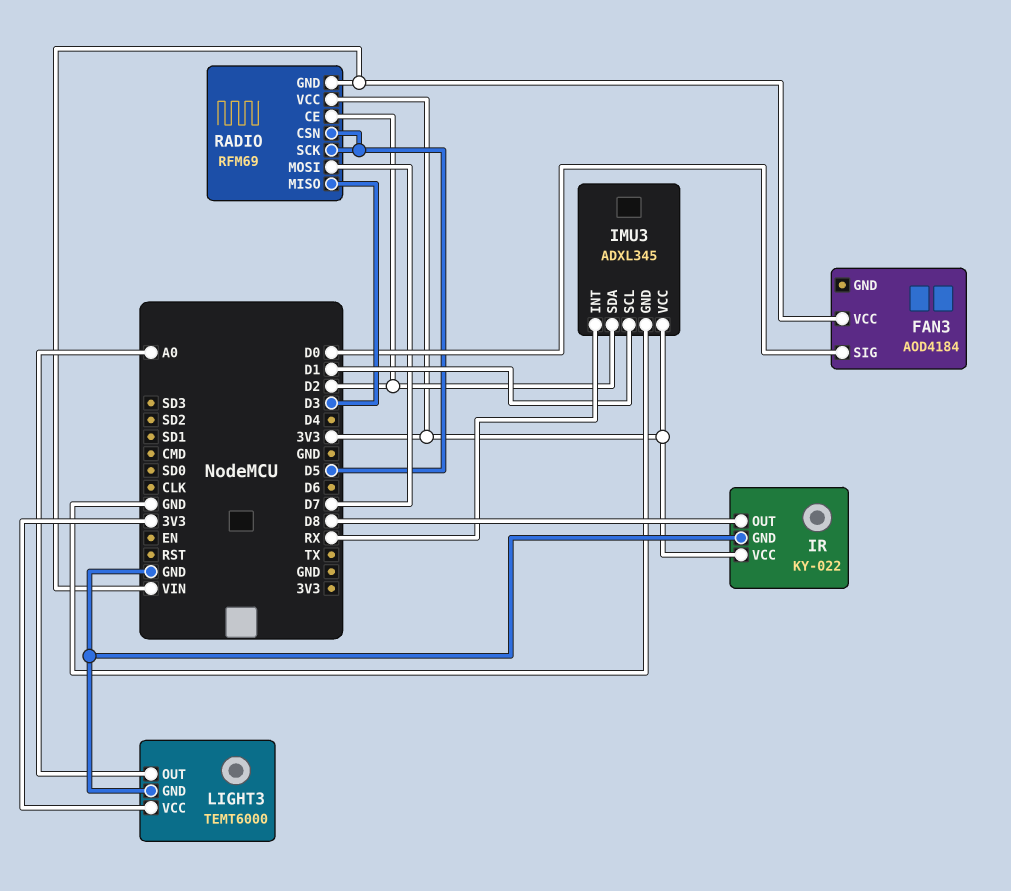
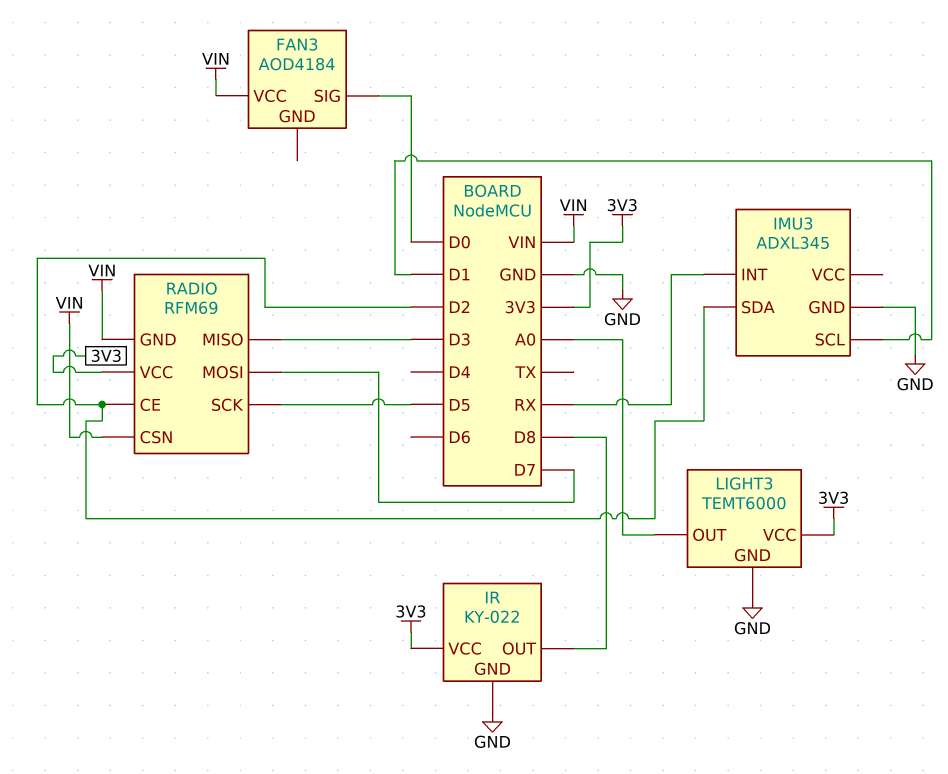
IMU3 pin VCC: 3V3 -> none
RADIO pin CSN: D5 -> VIN

